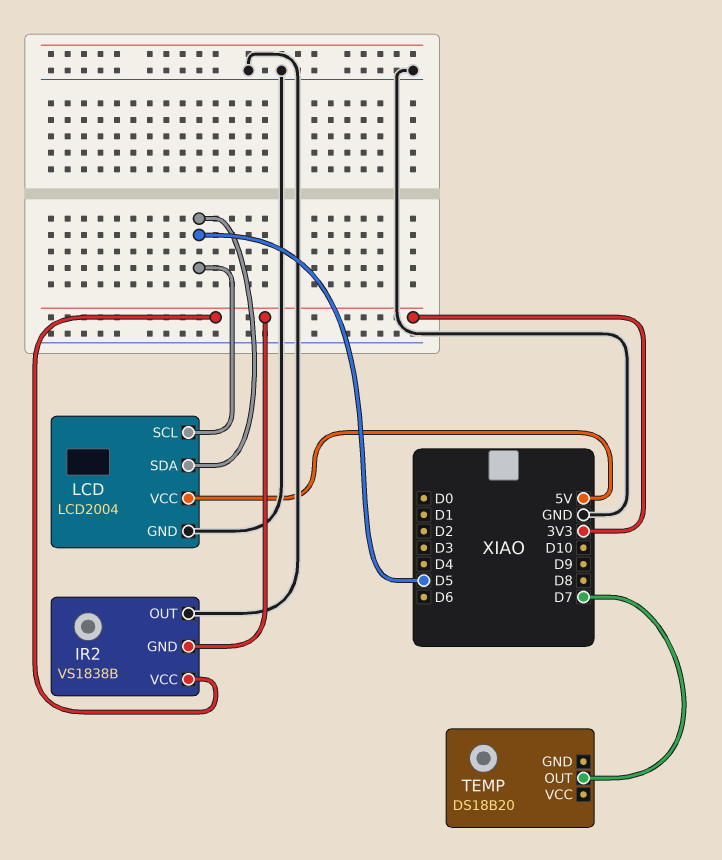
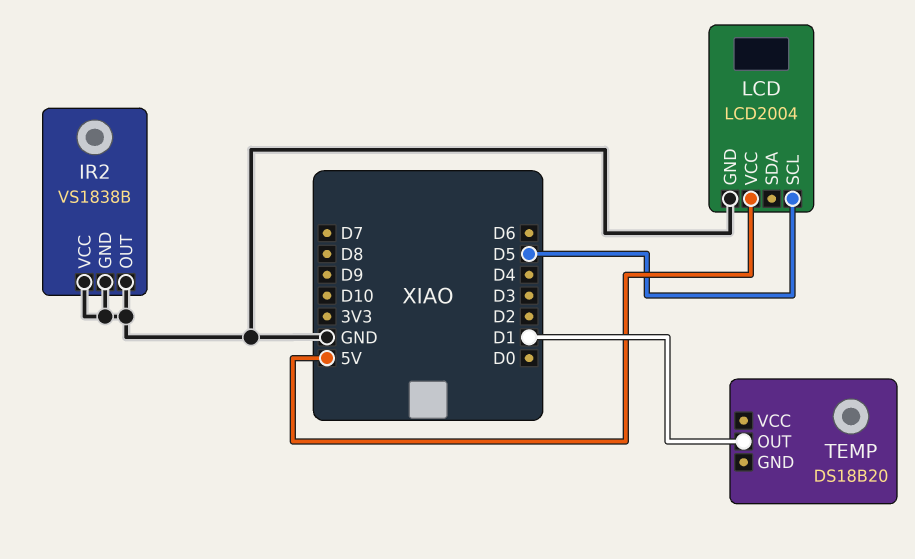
IR2 pin GND: 3V3 -> GND
IR2 pin VCC: 3V3 -> GND
LCD pin SDA: D5 -> none
TEMP pin OUT: D7 -> D1

